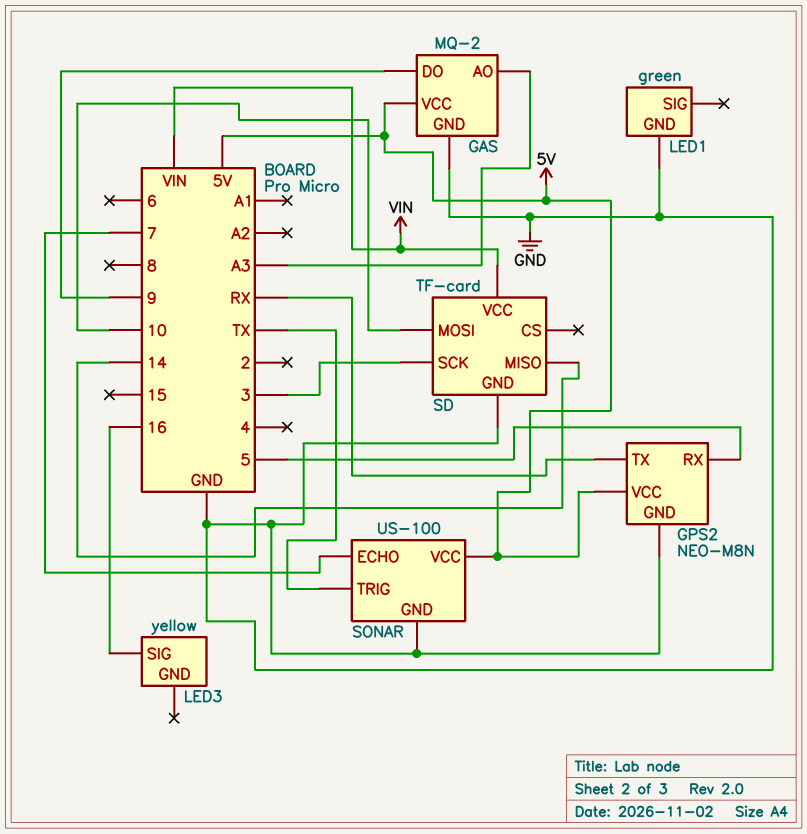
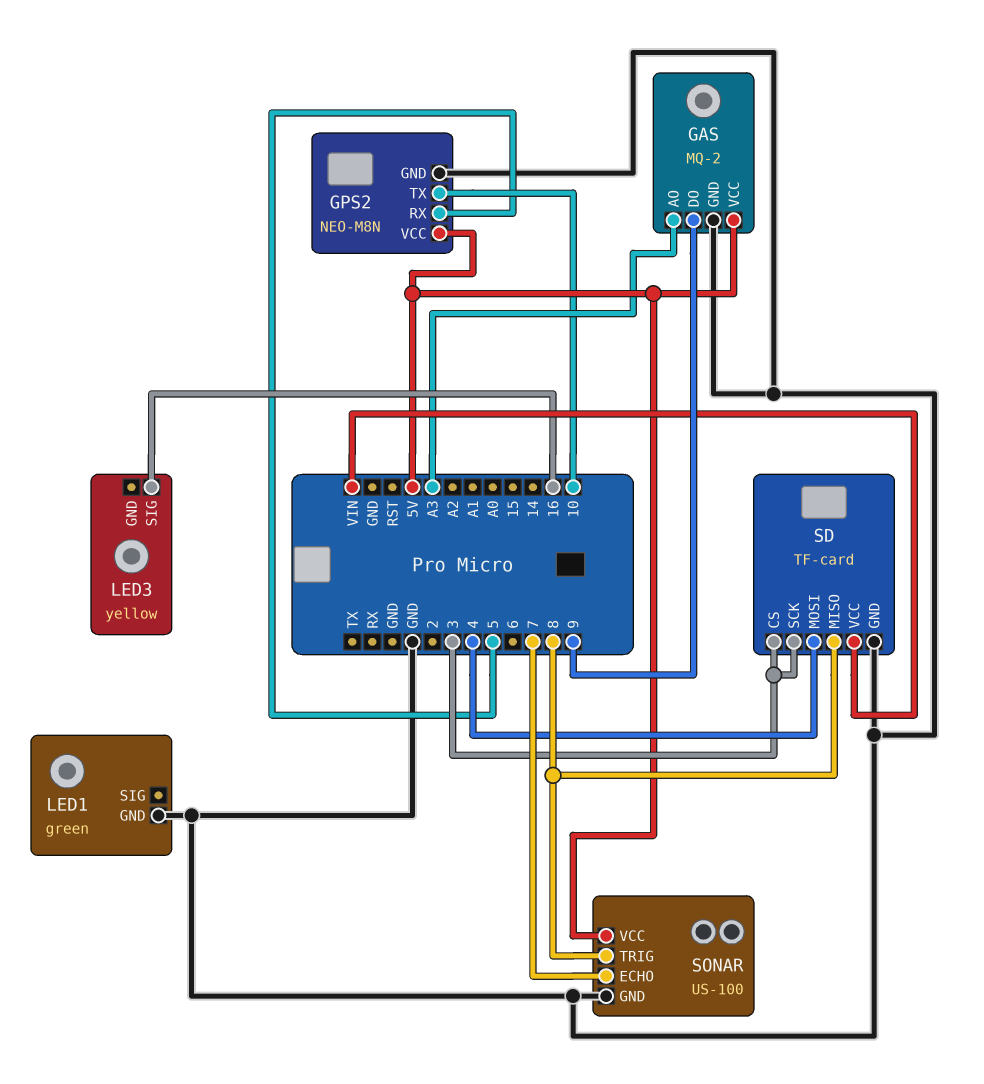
GPS2 pin TX: RX -> 10
SD pin CS: none -> 3
SD pin MISO: 14 -> 8
SD pin MOSI: 10 -> 4
SONAR pin TRIG: TX -> 8

